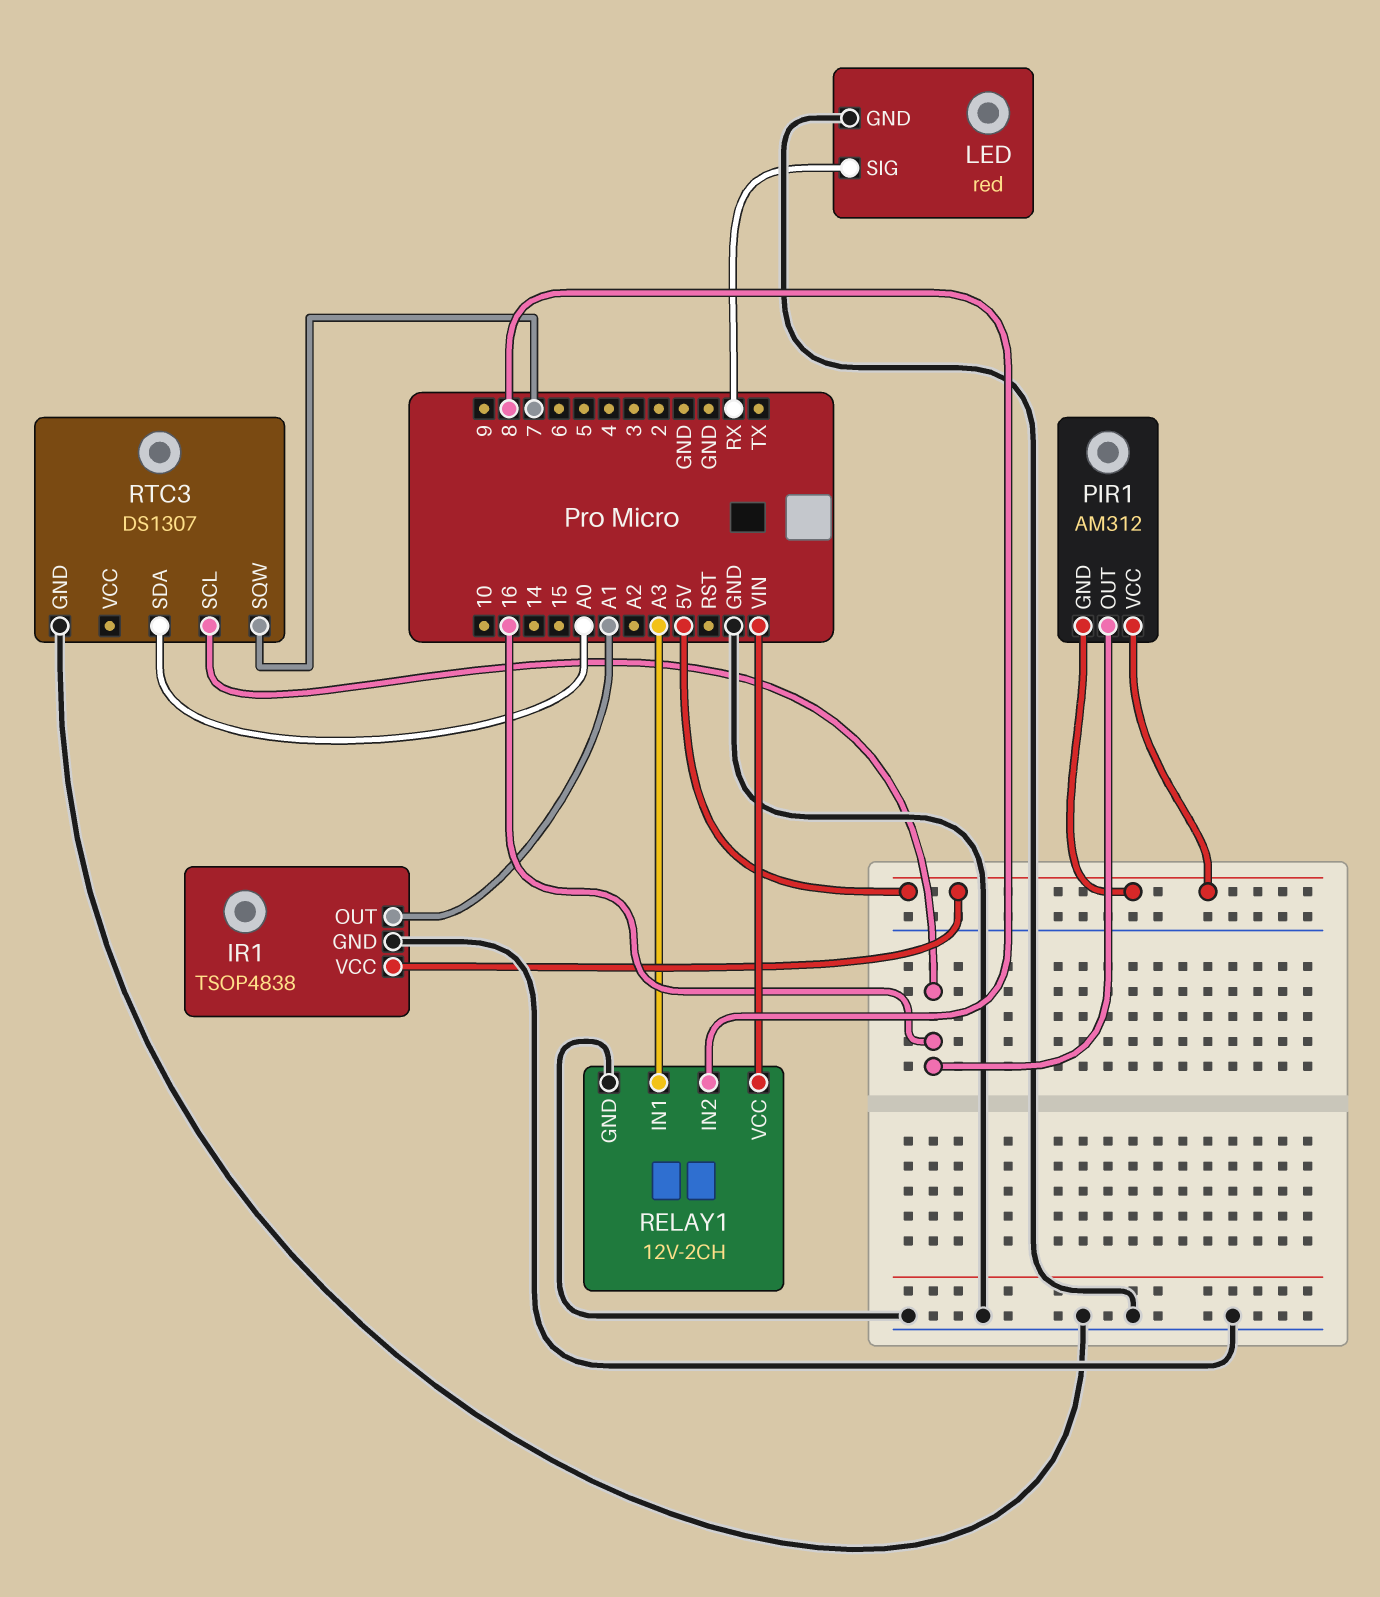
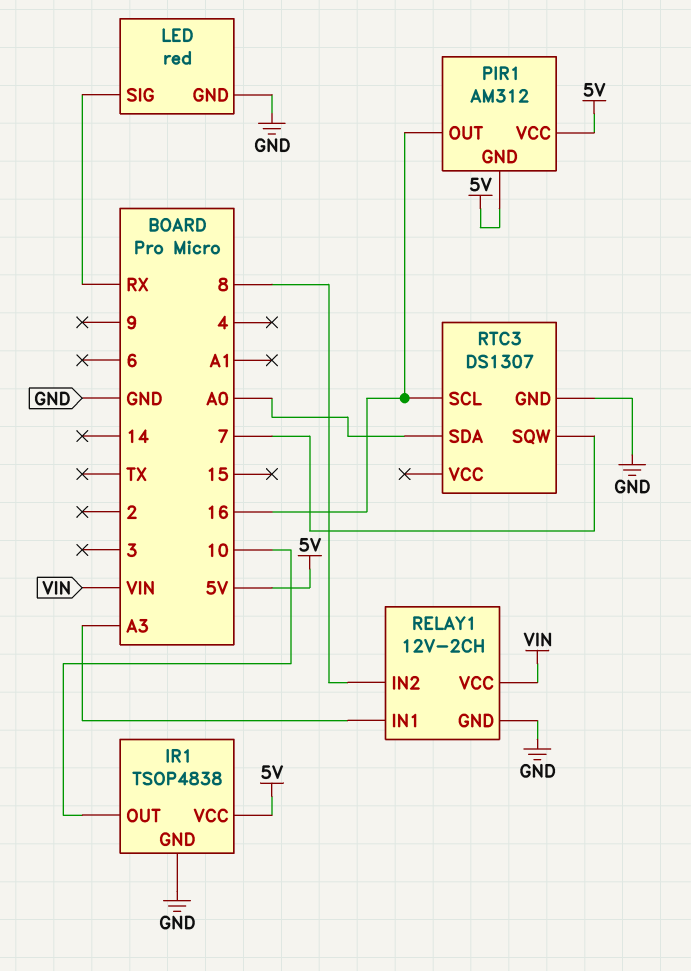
IR1 pin OUT: A1 -> 10

